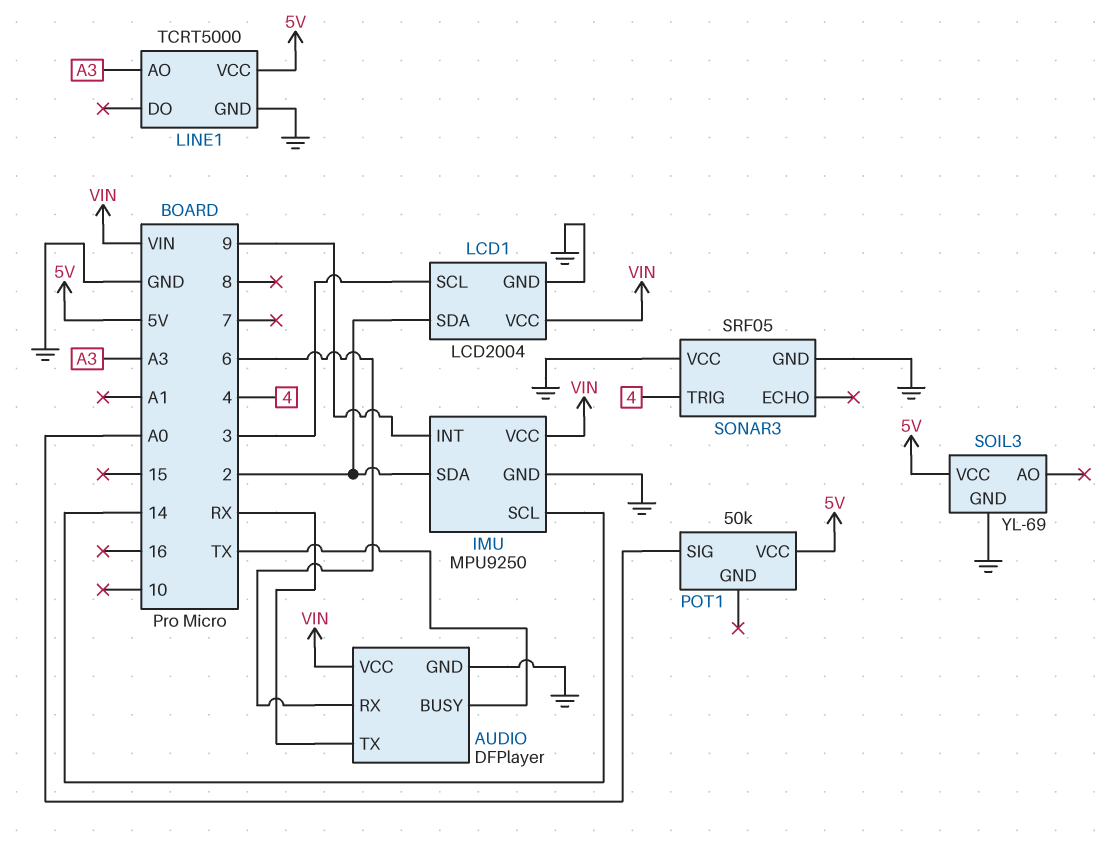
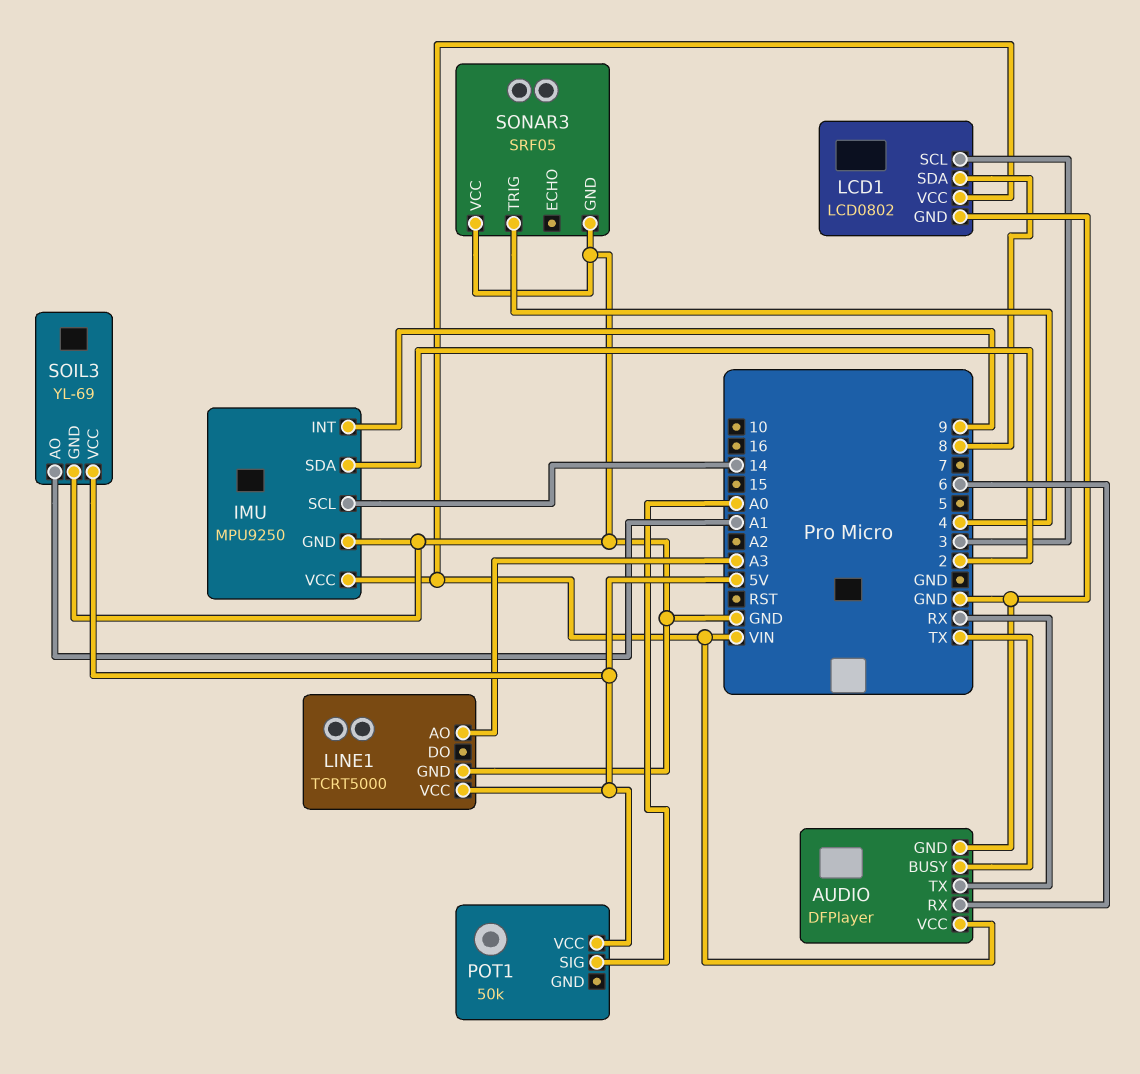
LCD1: LCD2004 -> LCD0802
LCD1 pin SDA: 2 -> 8
SOIL3 pin AO: none -> A1

